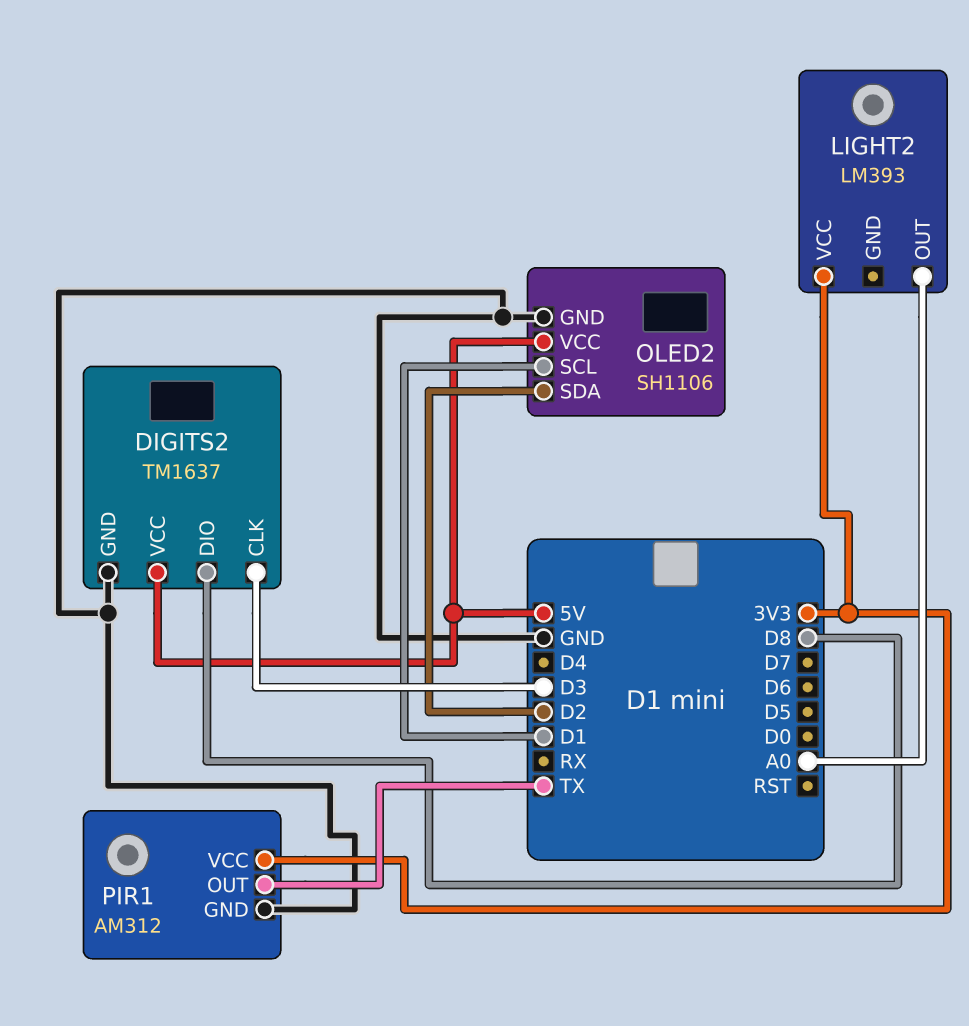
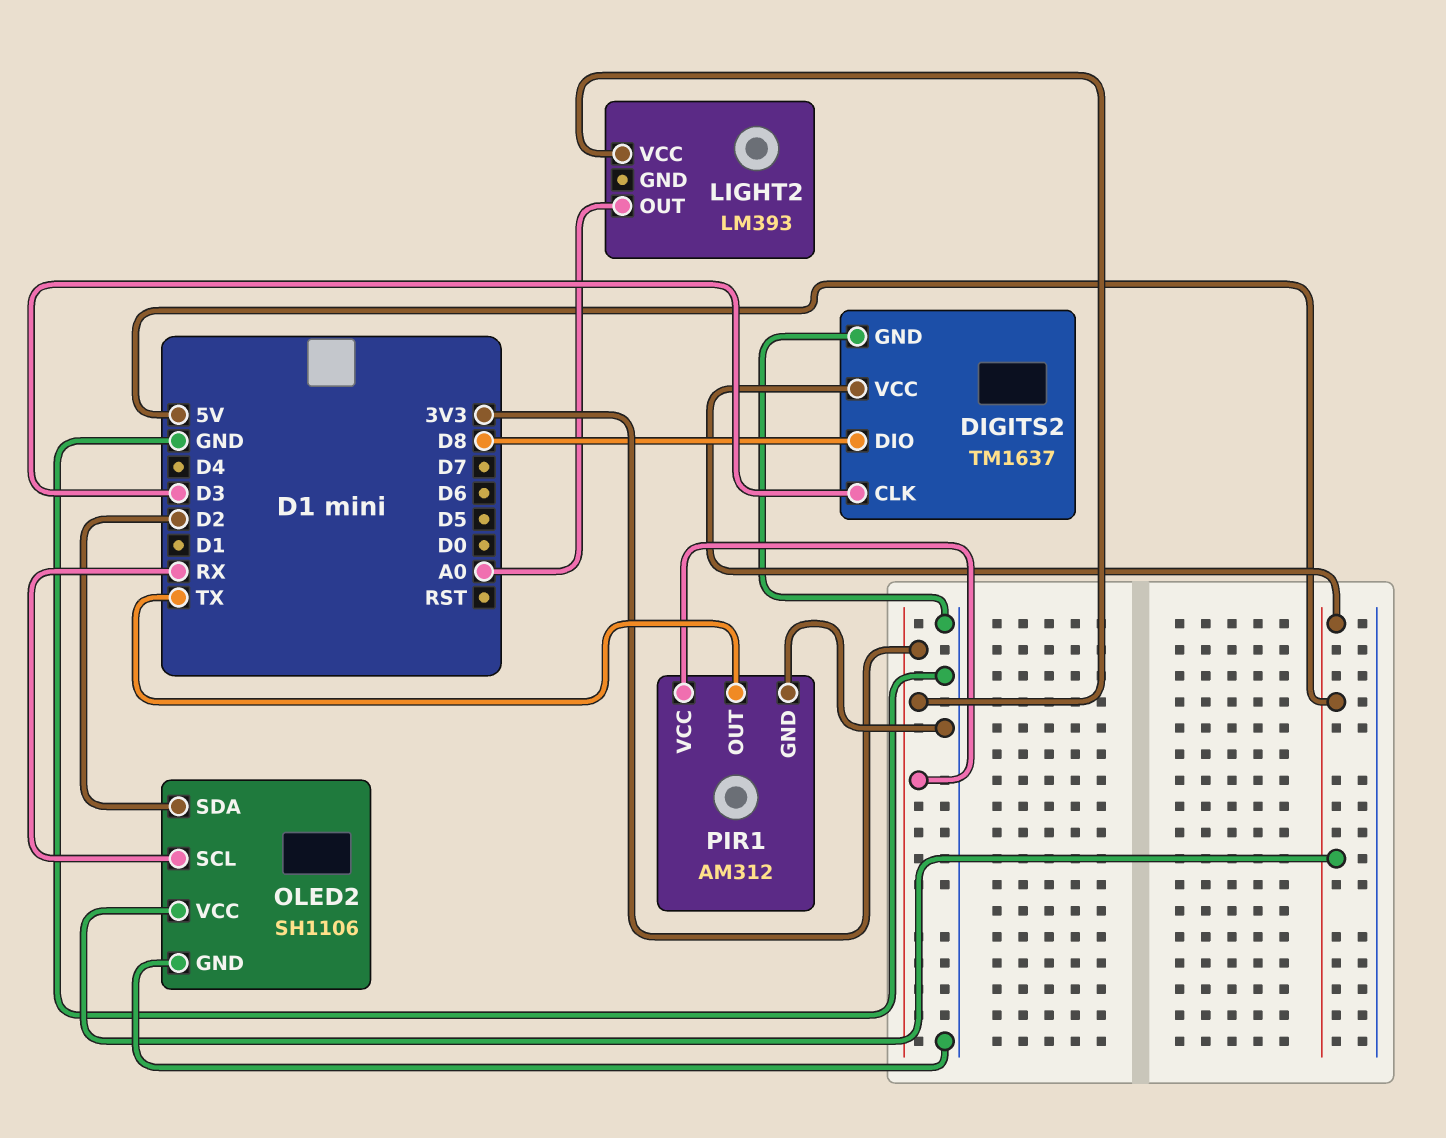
OLED2 pin SCL: D1 -> RX

